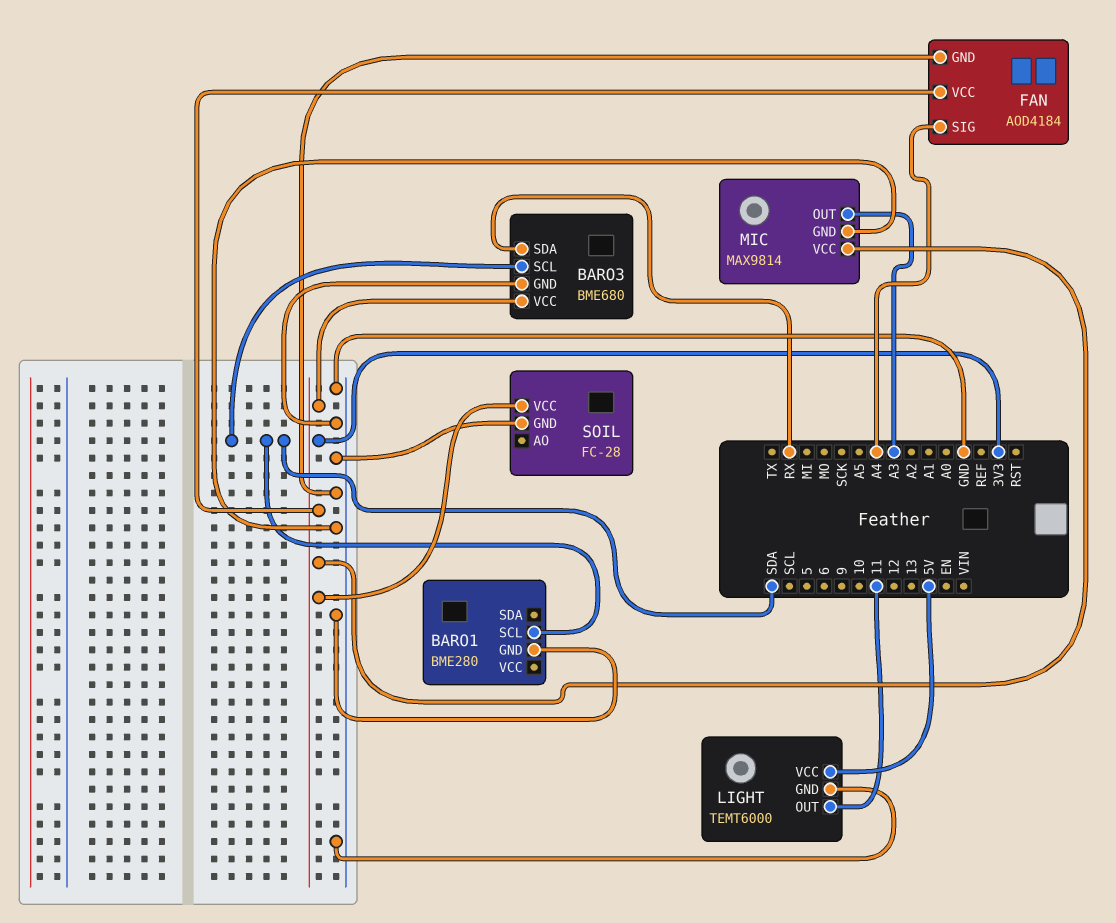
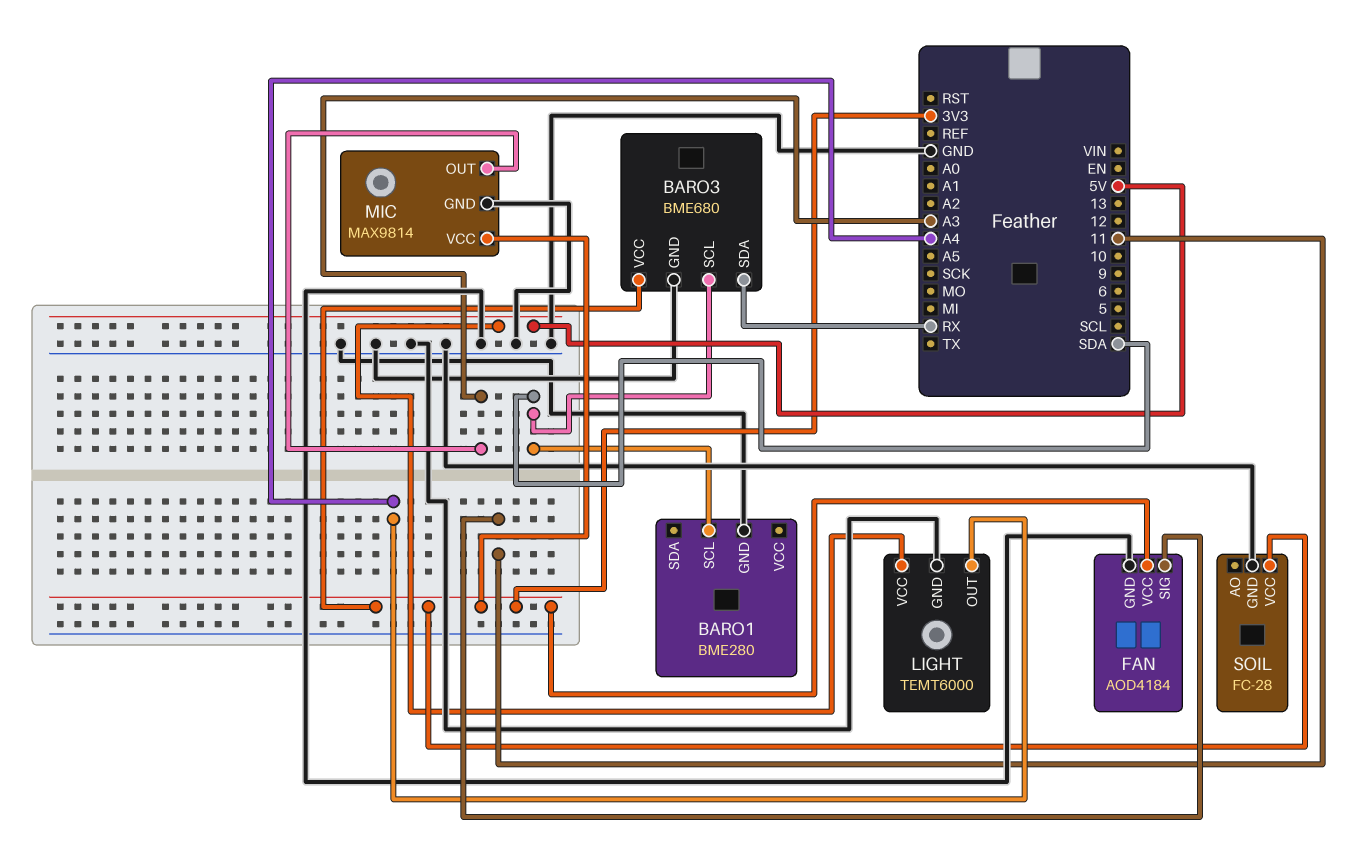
FAN pin SIG: A4 -> 11
LIGHT pin OUT: 11 -> A4

